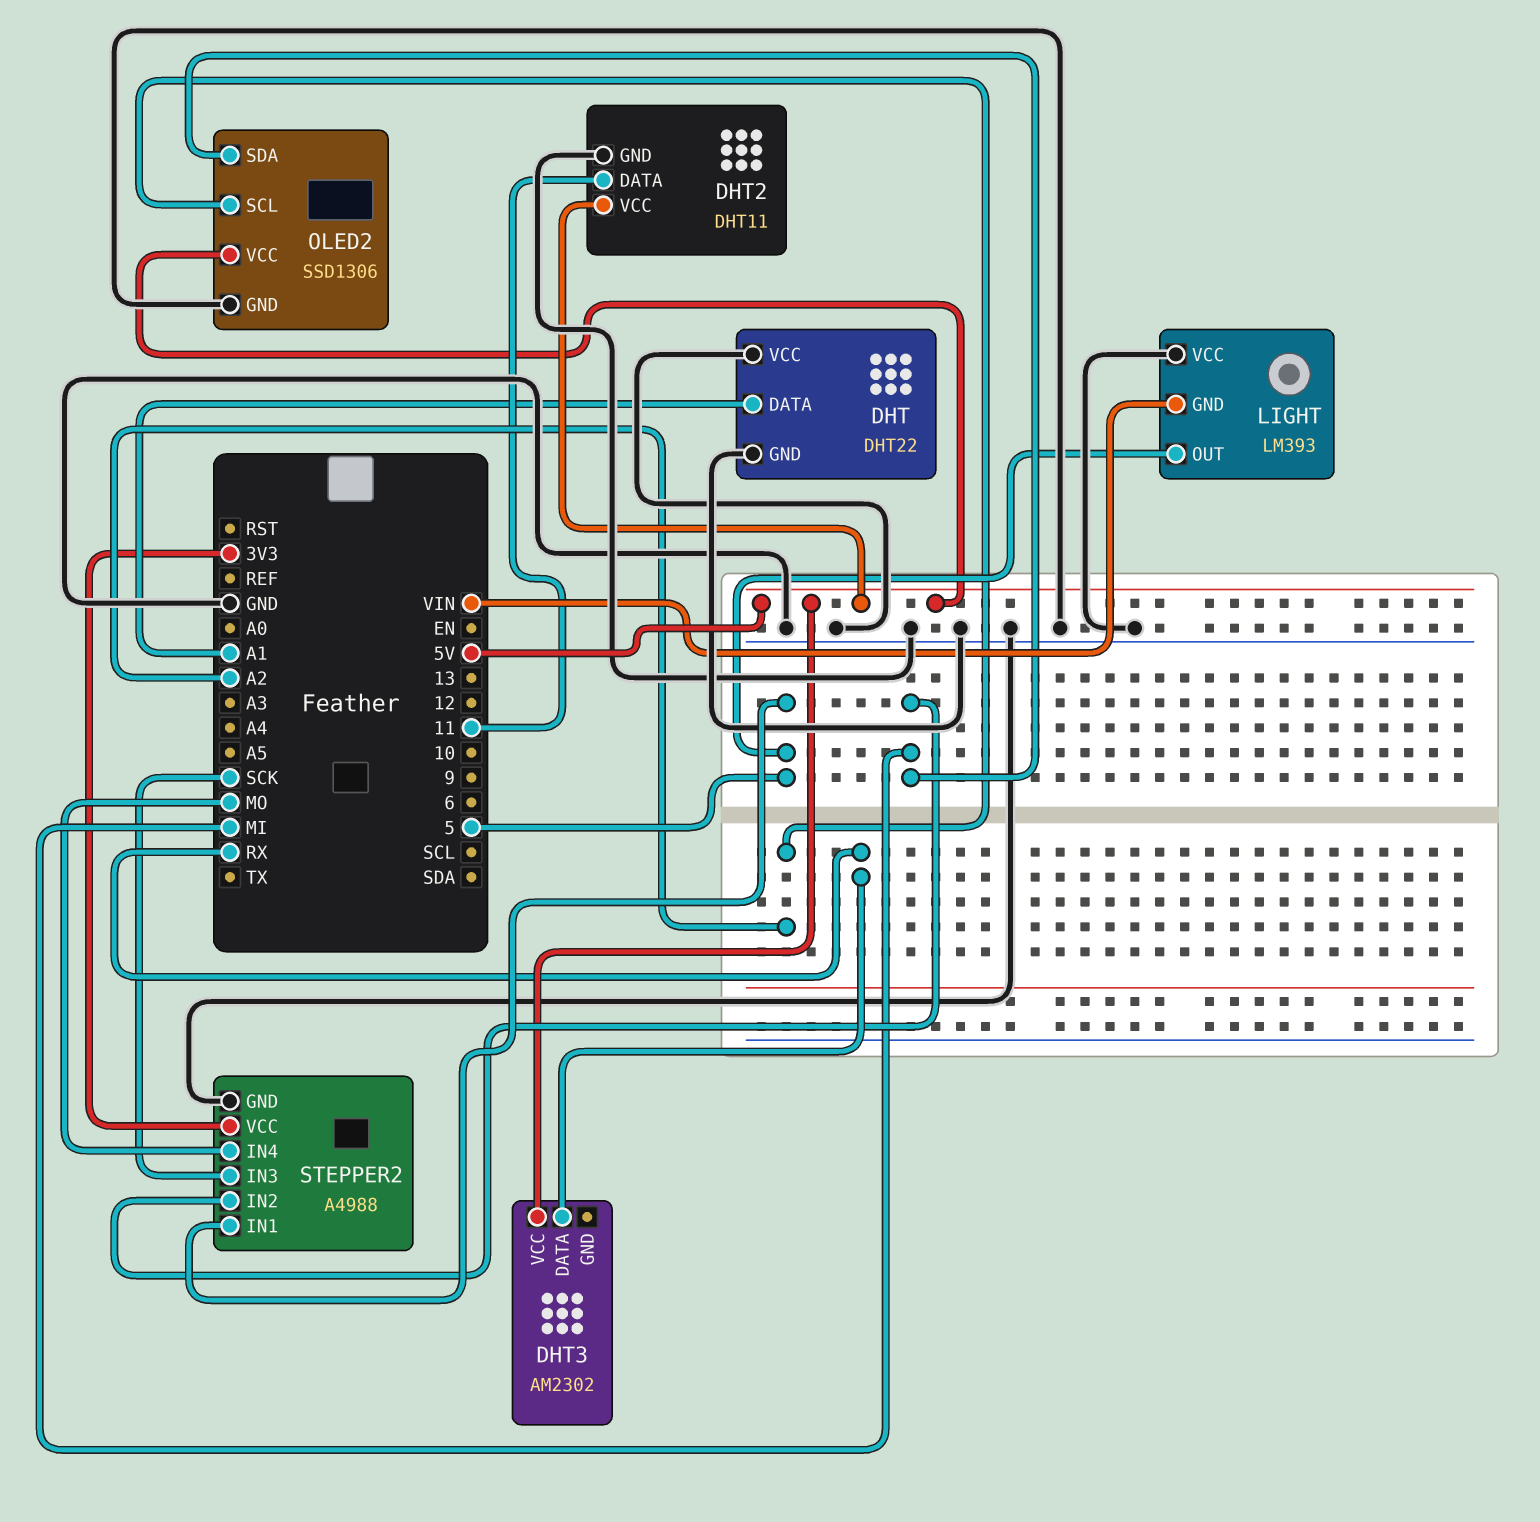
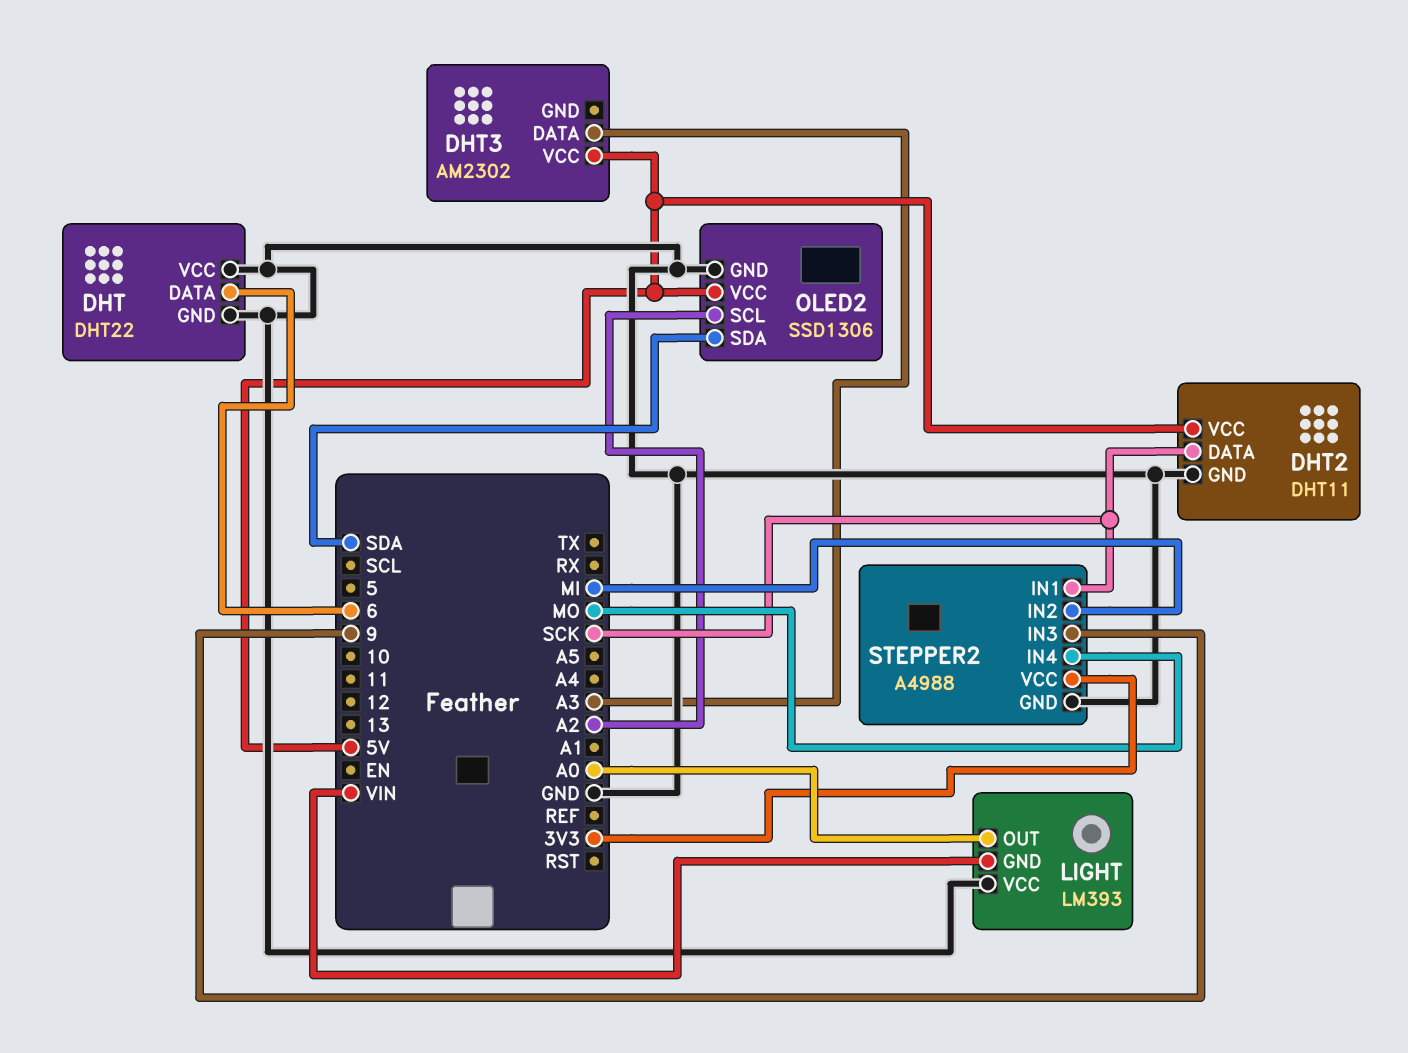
DHT pin DATA: A1 -> 6
DHT2 pin DATA: 11 -> SCK
DHT3 pin DATA: RX -> A3
LIGHT pin OUT: 5 -> A0
OLED2 pin SDA: MI -> SDA
STEPPER2 pin IN1: 5 -> SCK
STEPPER2 pin IN3: SCK -> 9

